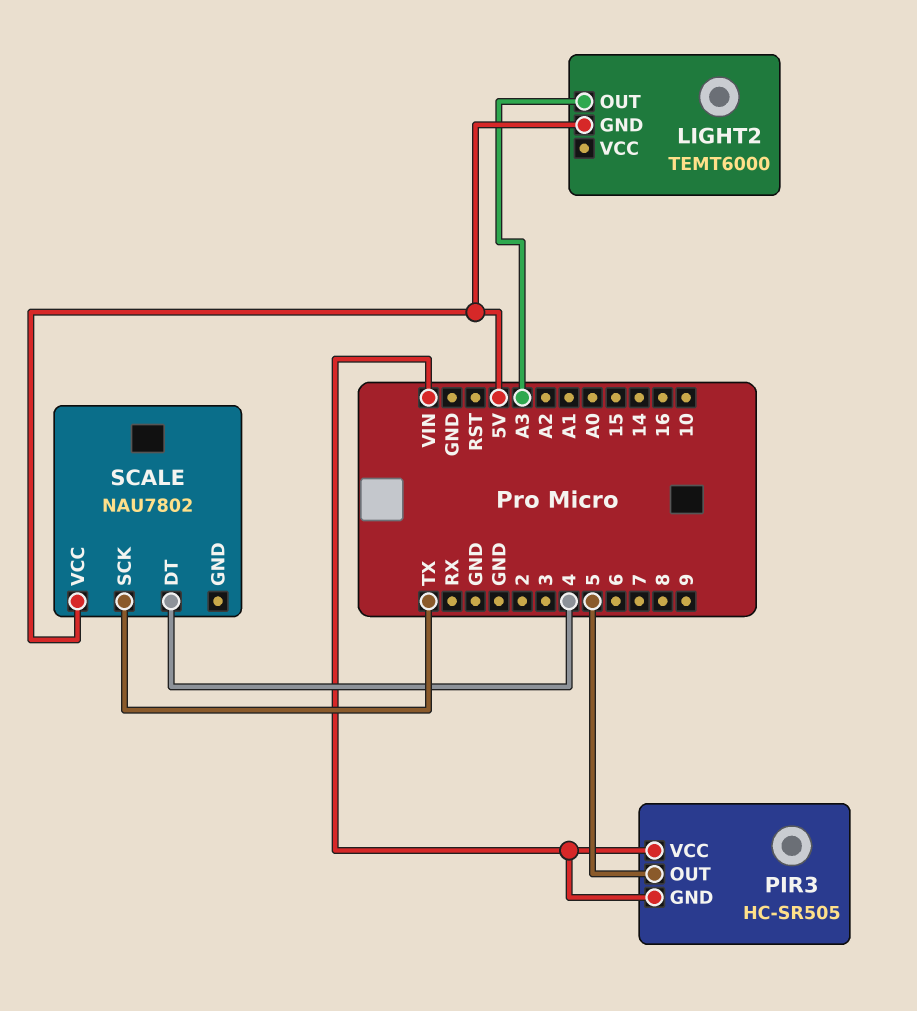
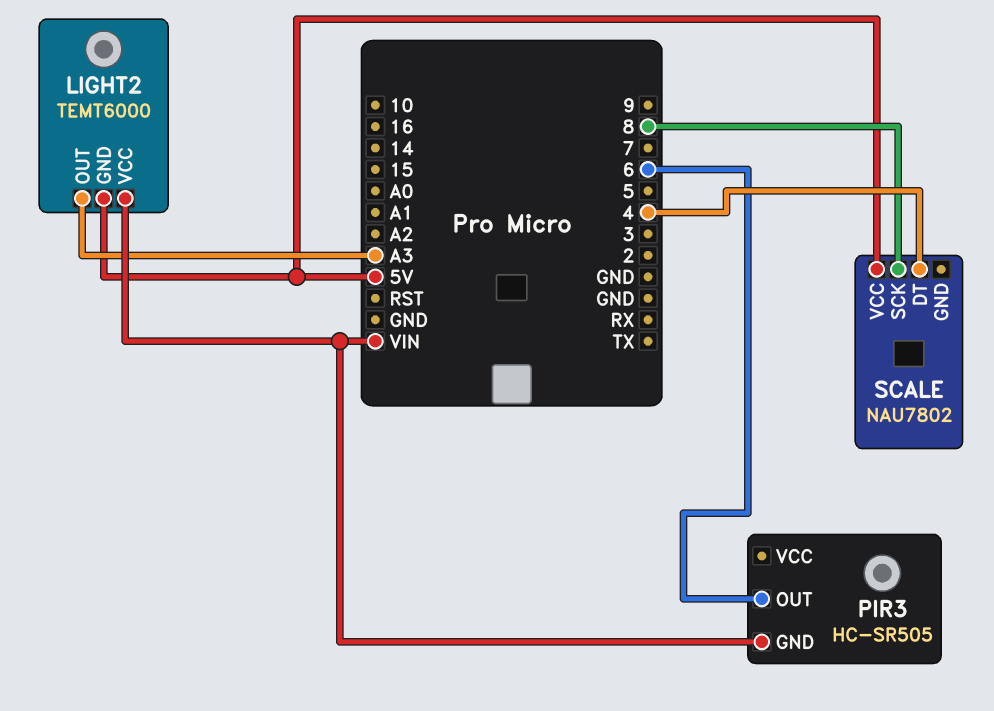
LIGHT2 pin VCC: none -> VIN
PIR3 pin OUT: 5 -> 6
PIR3 pin VCC: VIN -> none
SCALE pin SCK: TX -> 8

